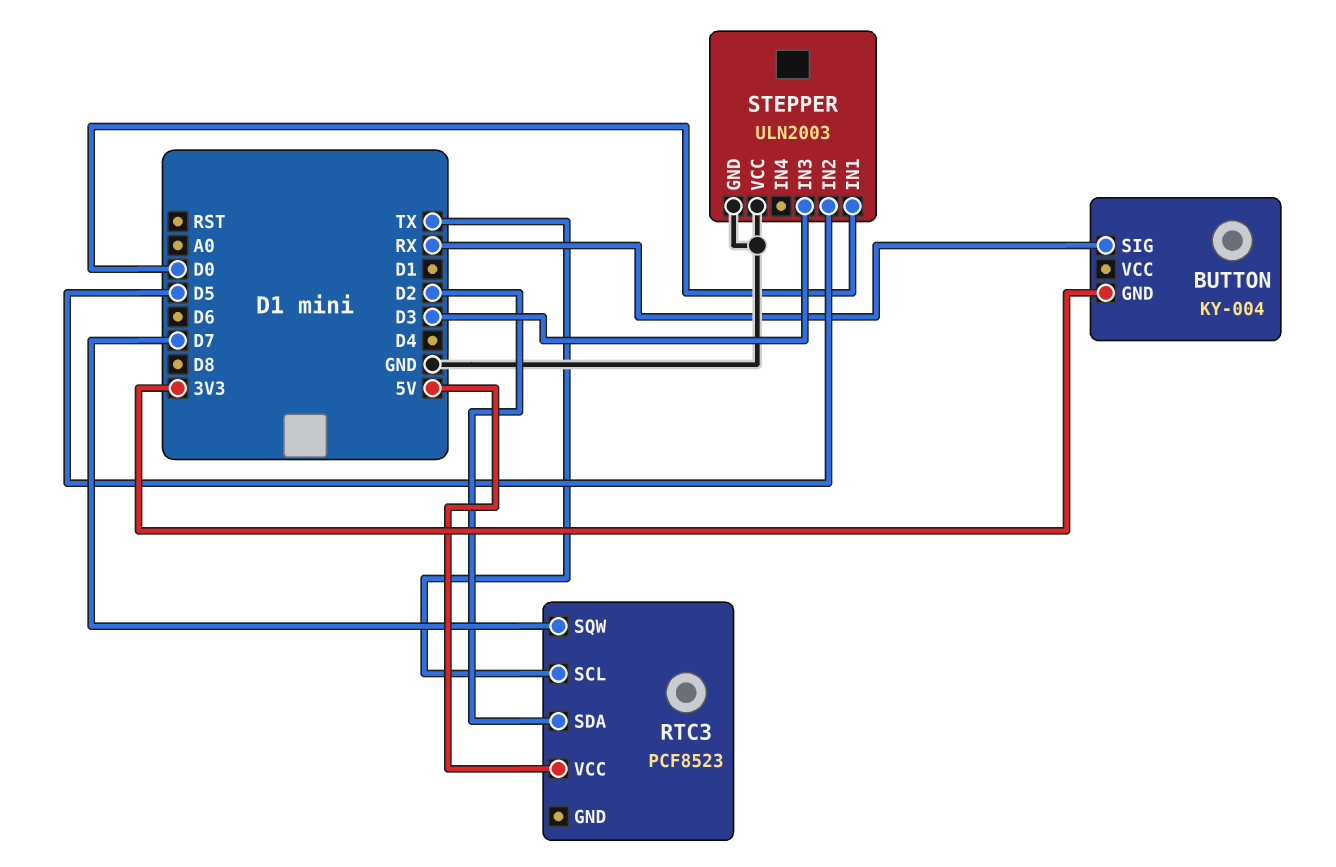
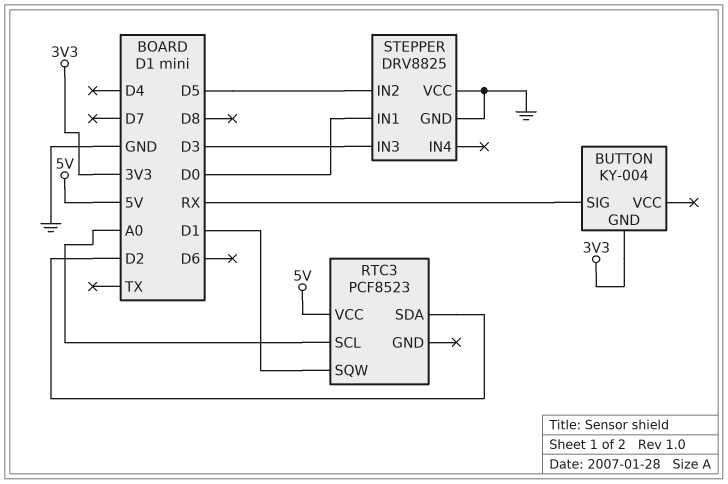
RTC3 pin SCL: TX -> A0
RTC3 pin SQW: D7 -> D1
STEPPER: ULN2003 -> DRV8825

